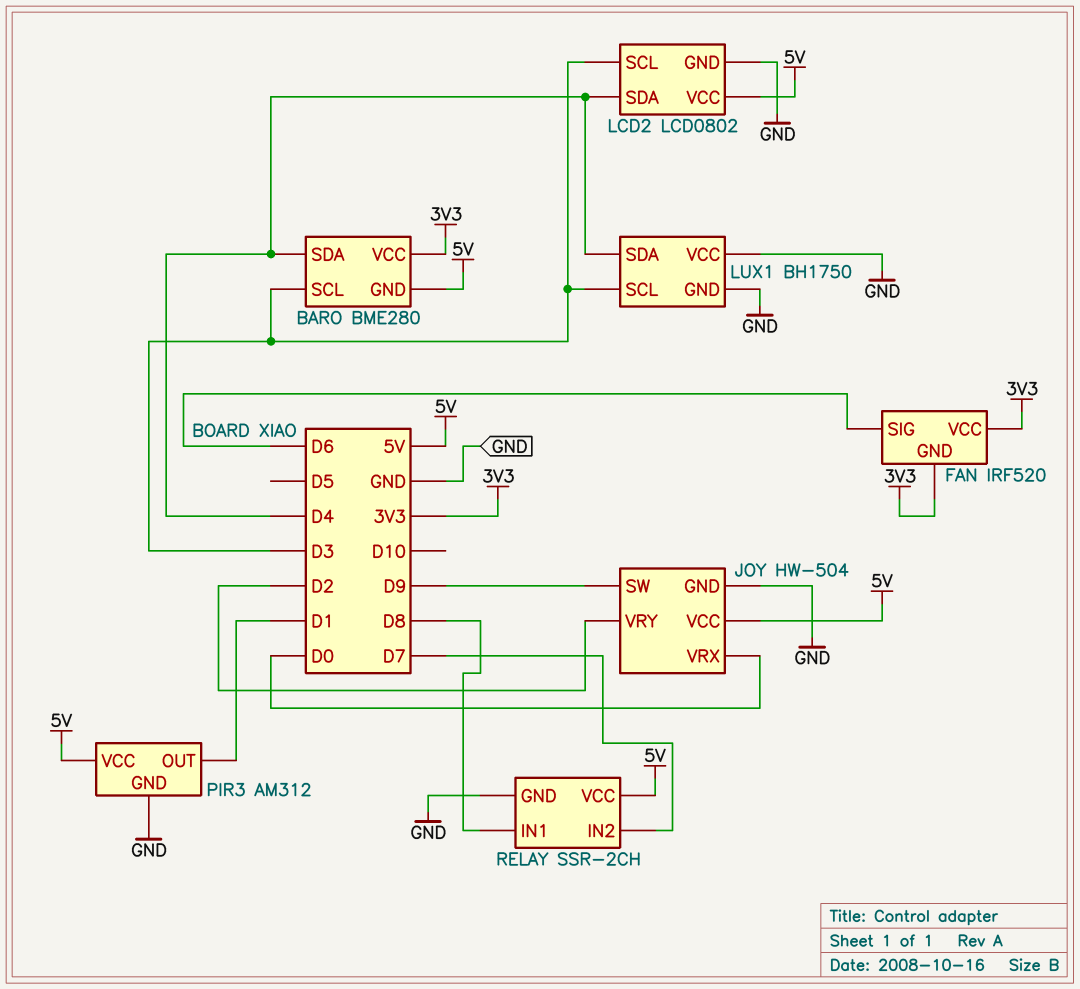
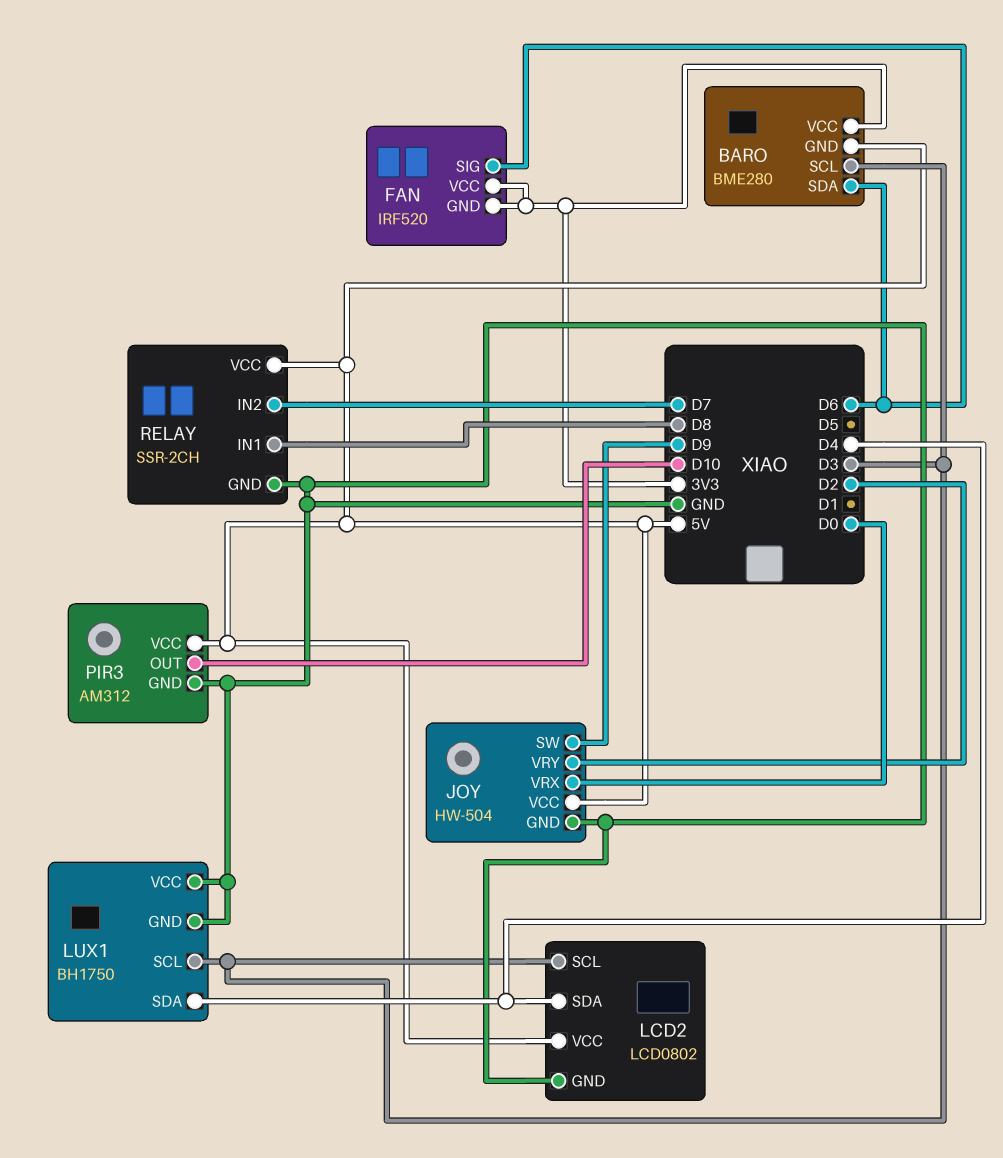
BARO pin SDA: D4 -> D6
PIR3 pin OUT: D1 -> D10

